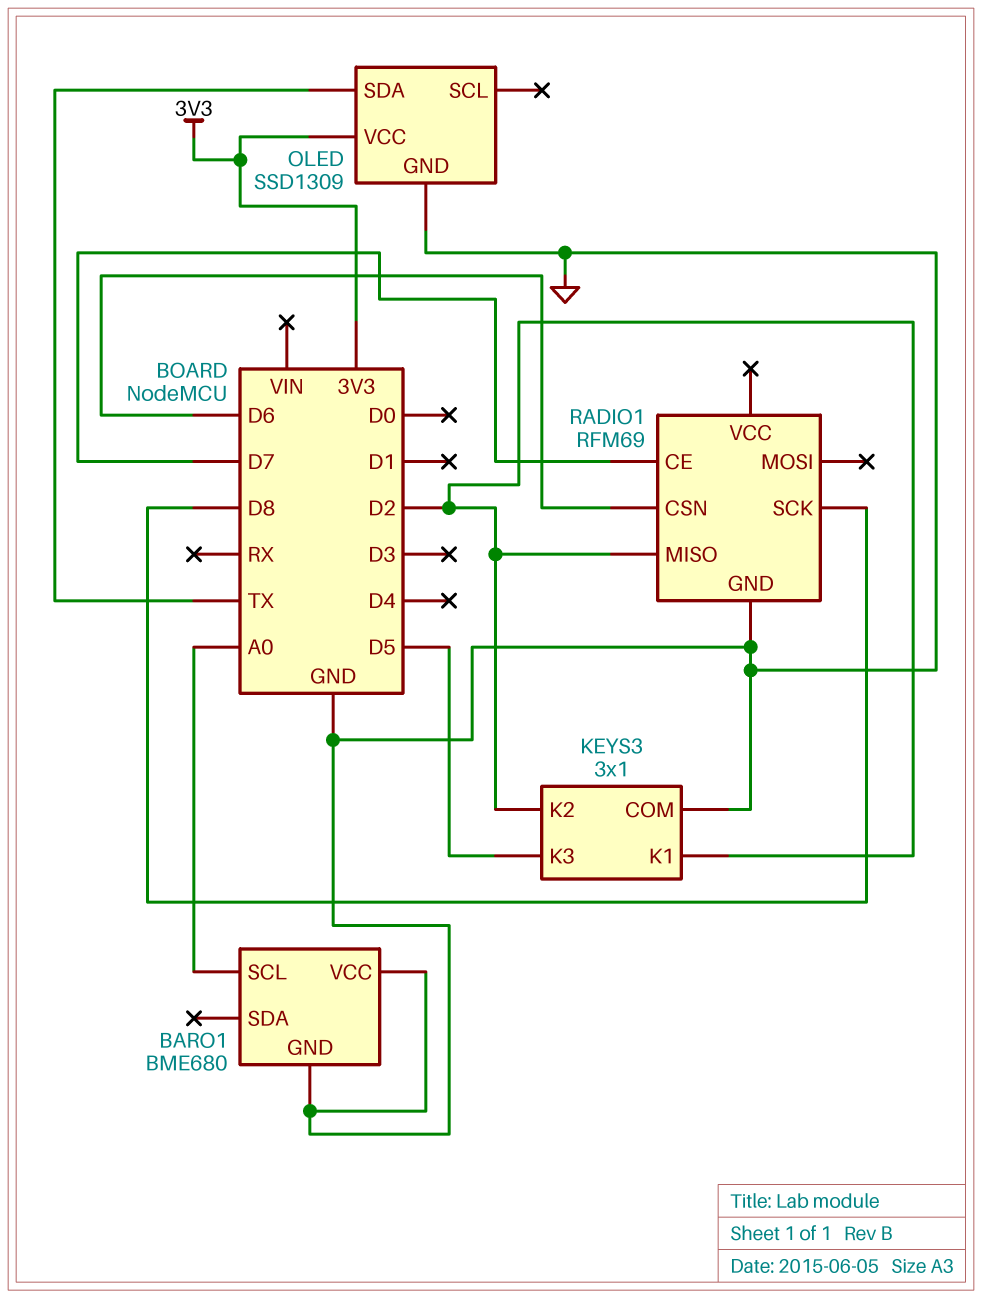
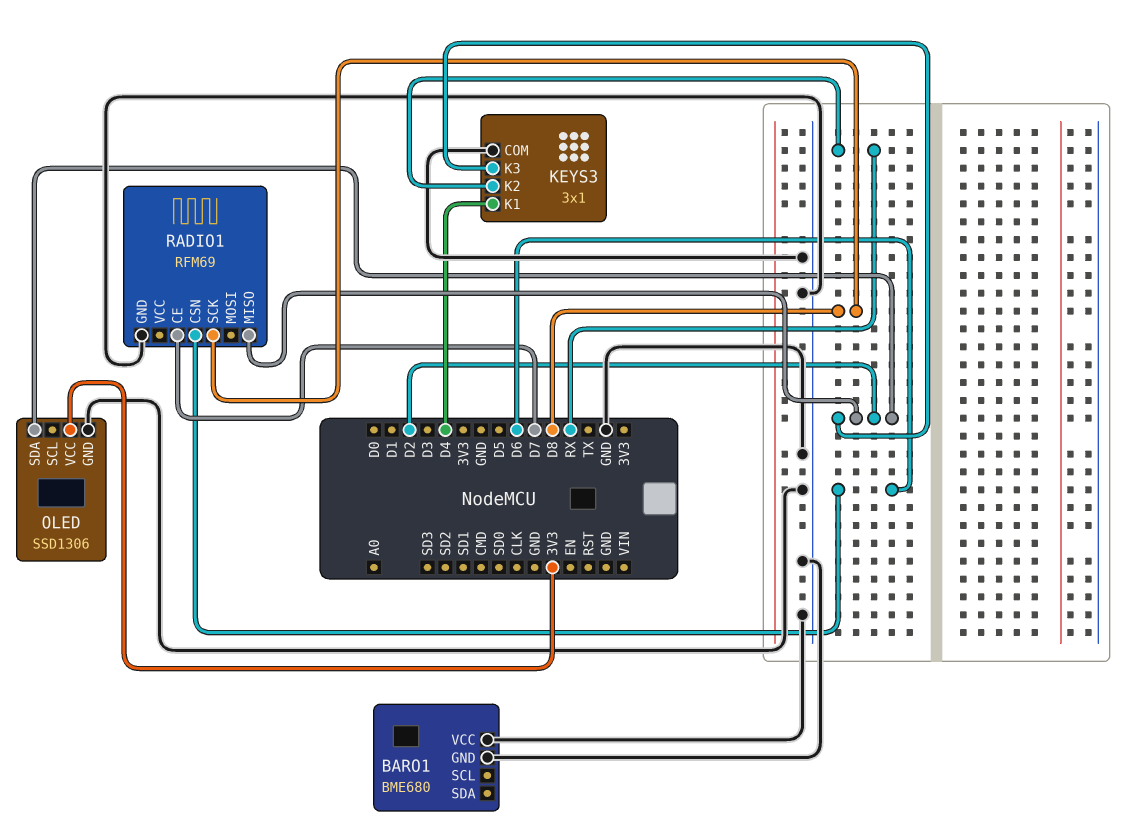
BARO1 pin SCL: A0 -> none
KEYS3 pin K1: D2 -> D4
KEYS3 pin K2: D2 -> RX
KEYS3 pin K3: D5 -> D2
OLED: SSD1309 -> SSD1306
OLED pin SDA: TX -> D2

